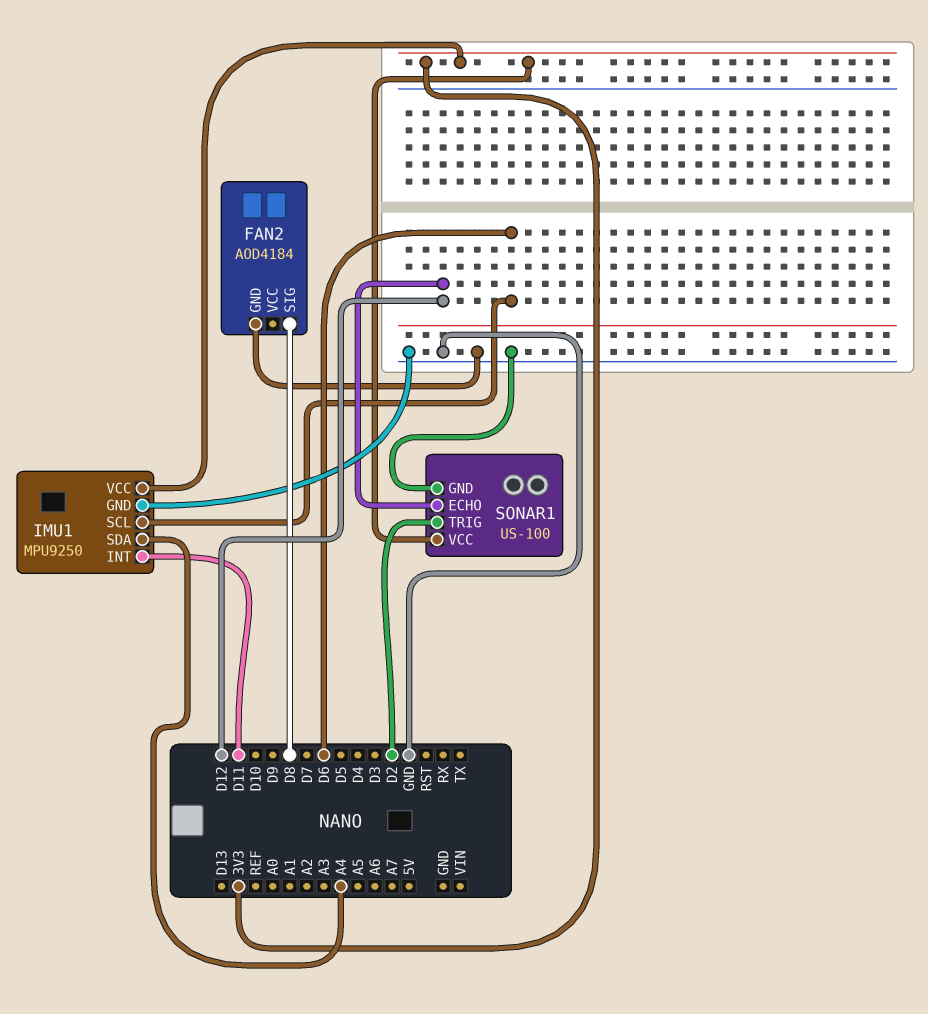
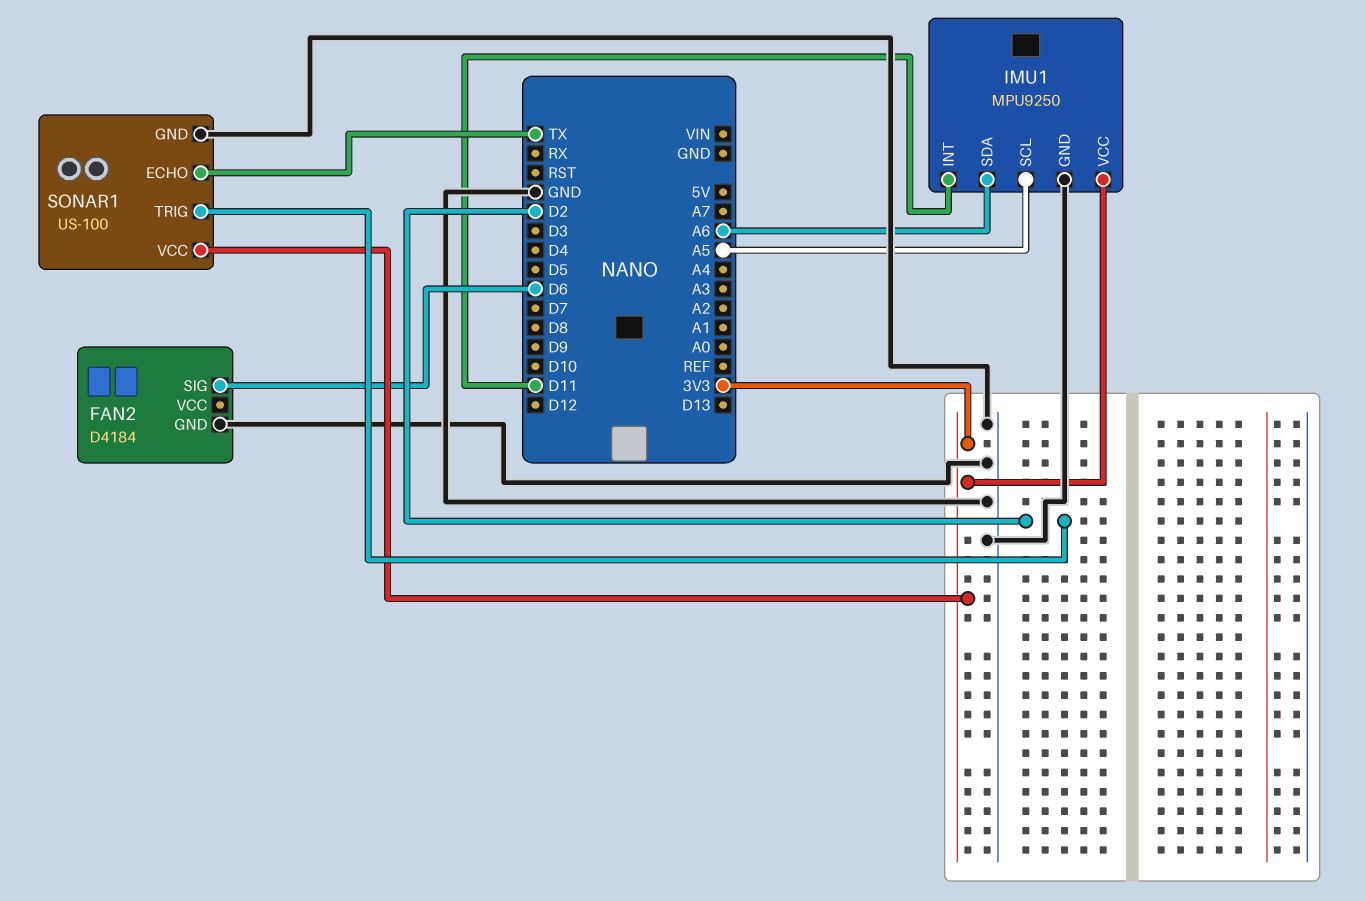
FAN2: AOD4184 -> D4184
FAN2 pin SIG: D8 -> D6
IMU1 pin SCL: D6 -> A5
IMU1 pin SDA: A4 -> A6
SONAR1 pin ECHO: D12 -> TX

